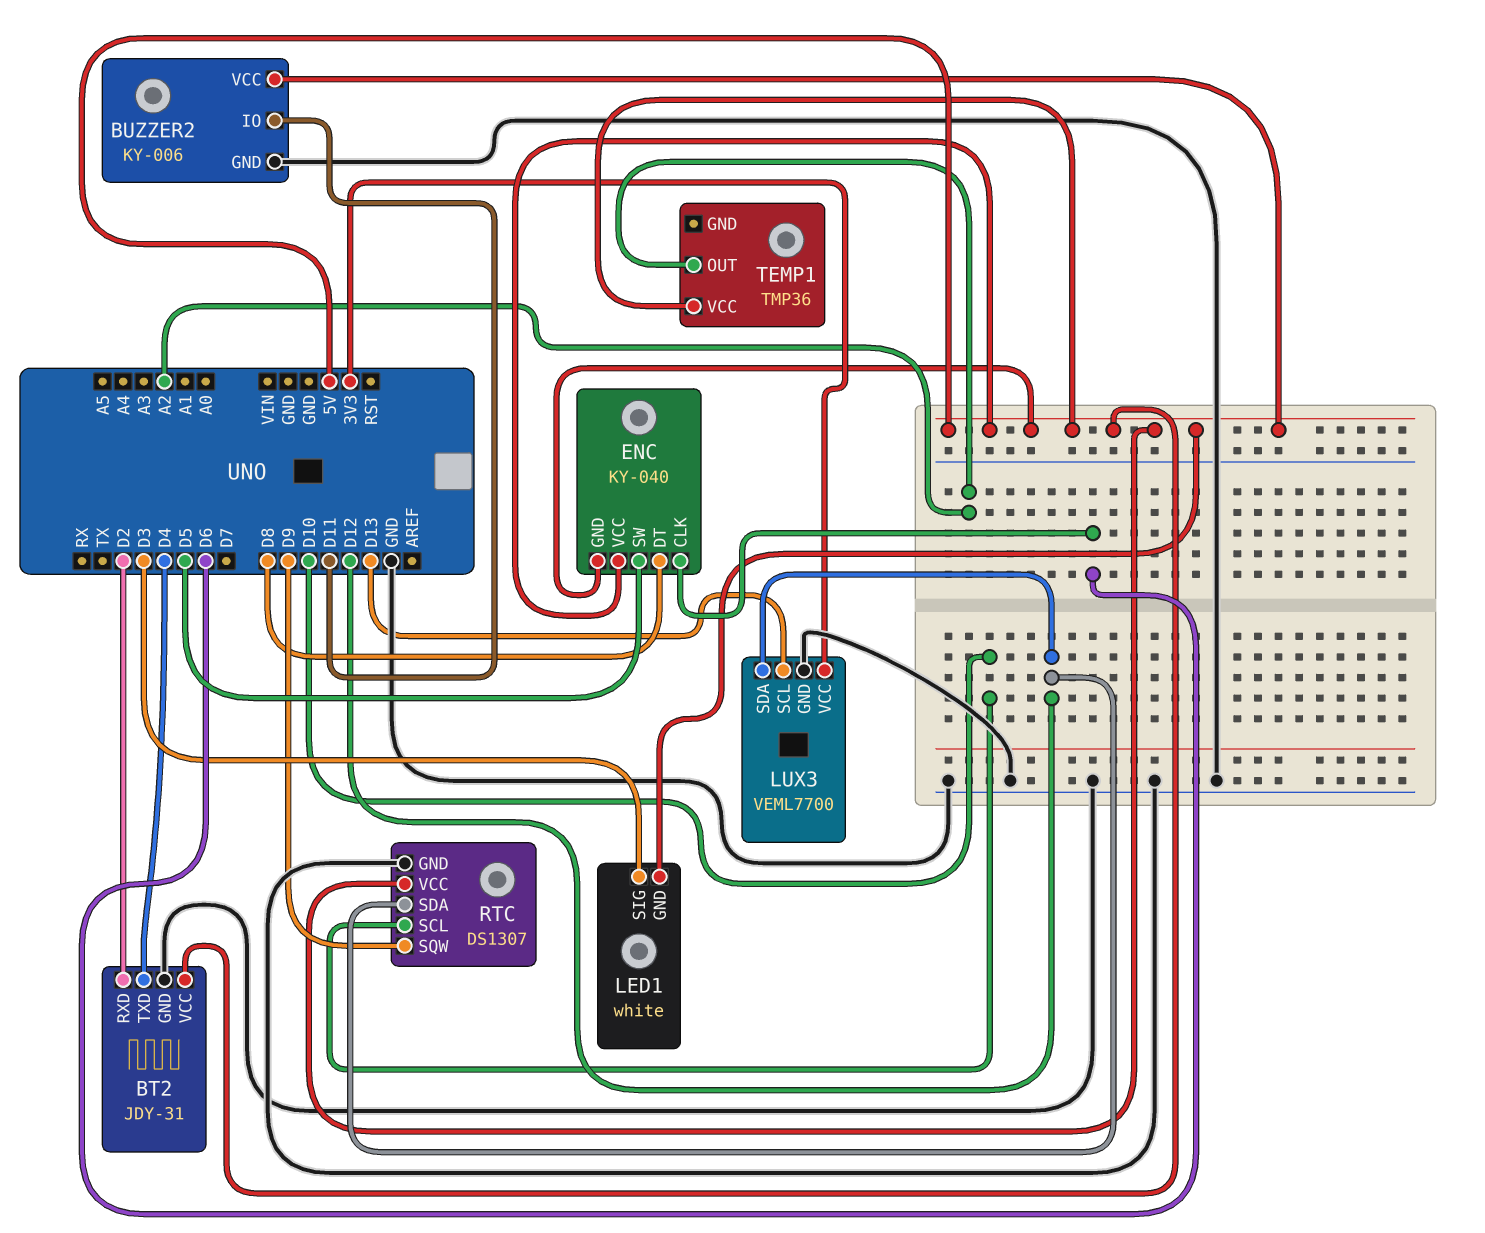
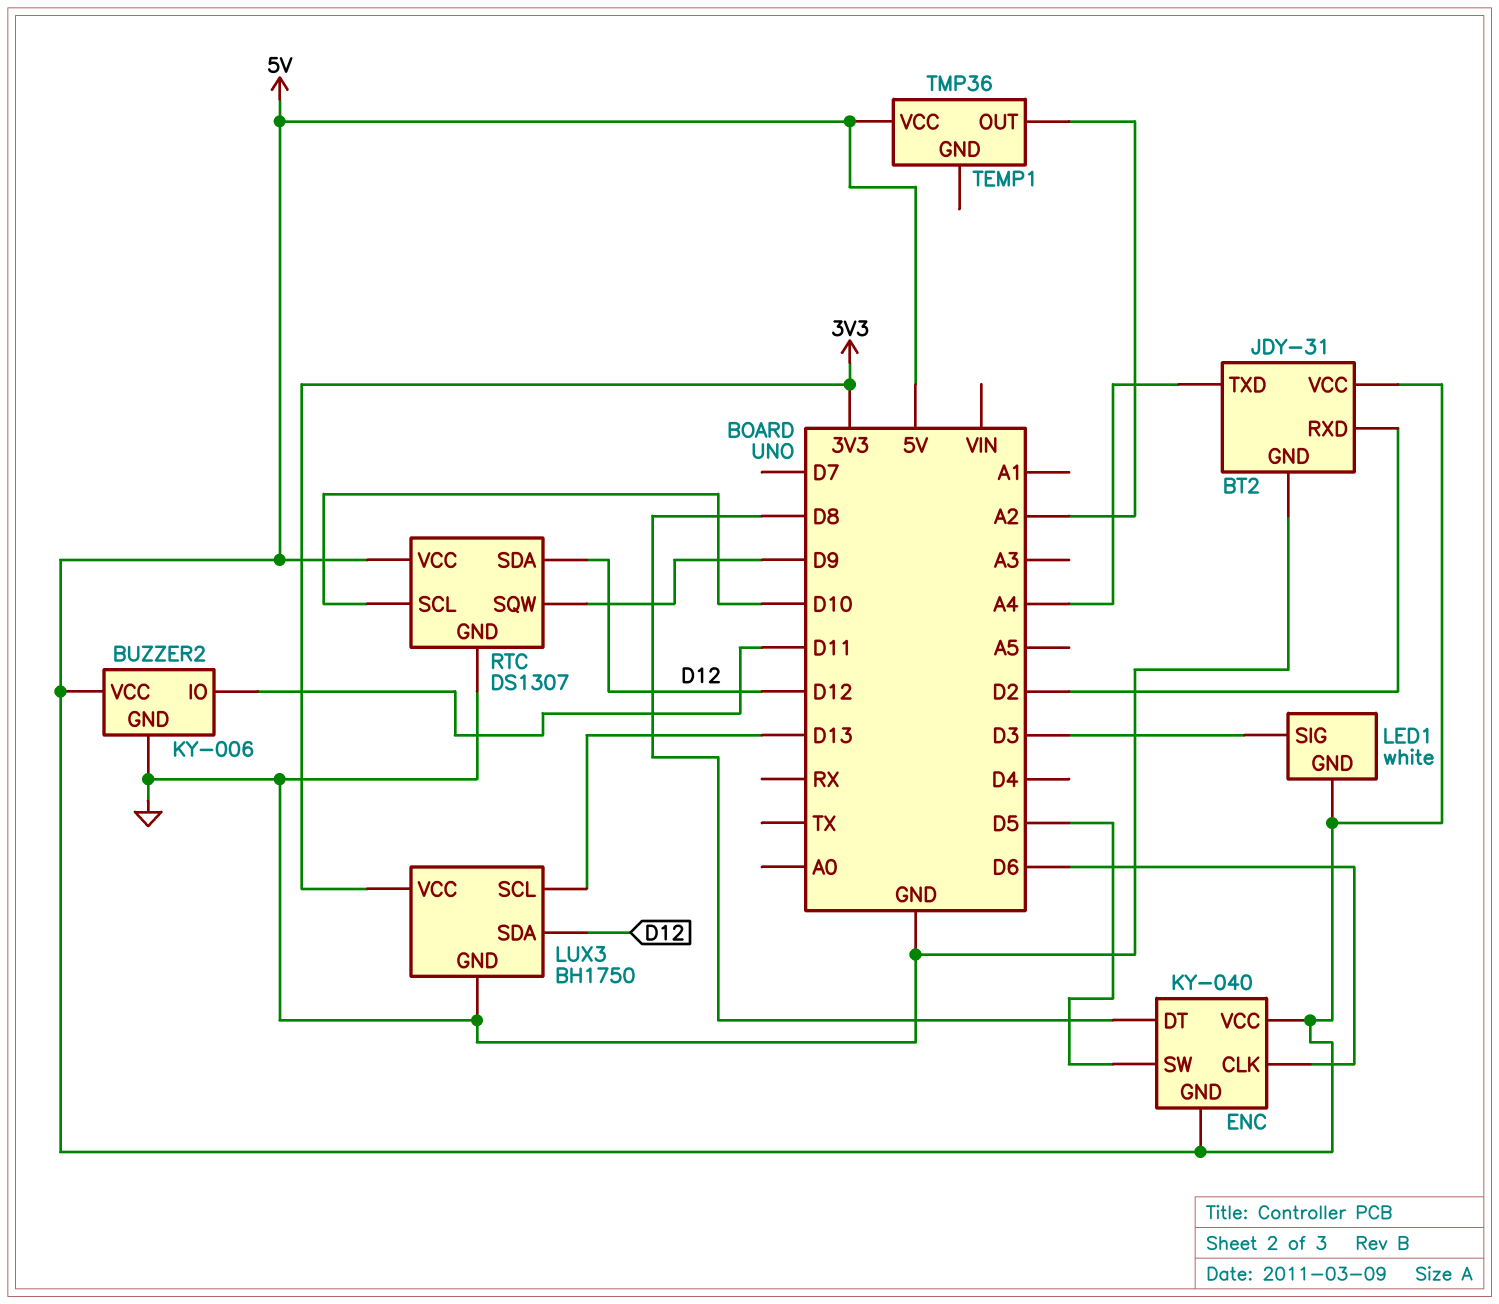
BT2 pin TXD: D4 -> A4
LUX3: VEML7700 -> BH1750

